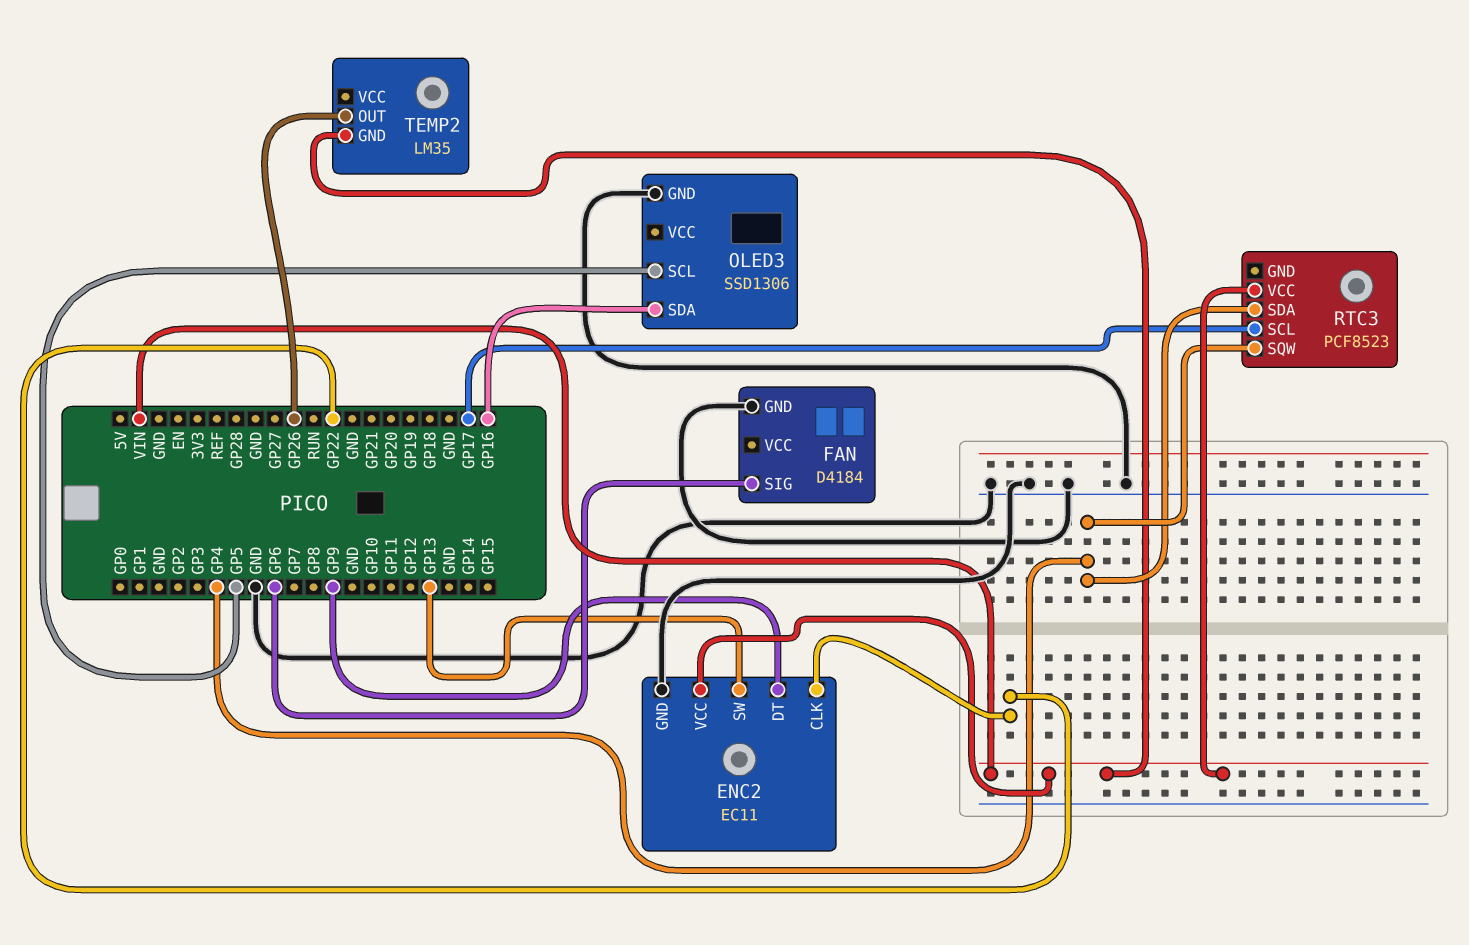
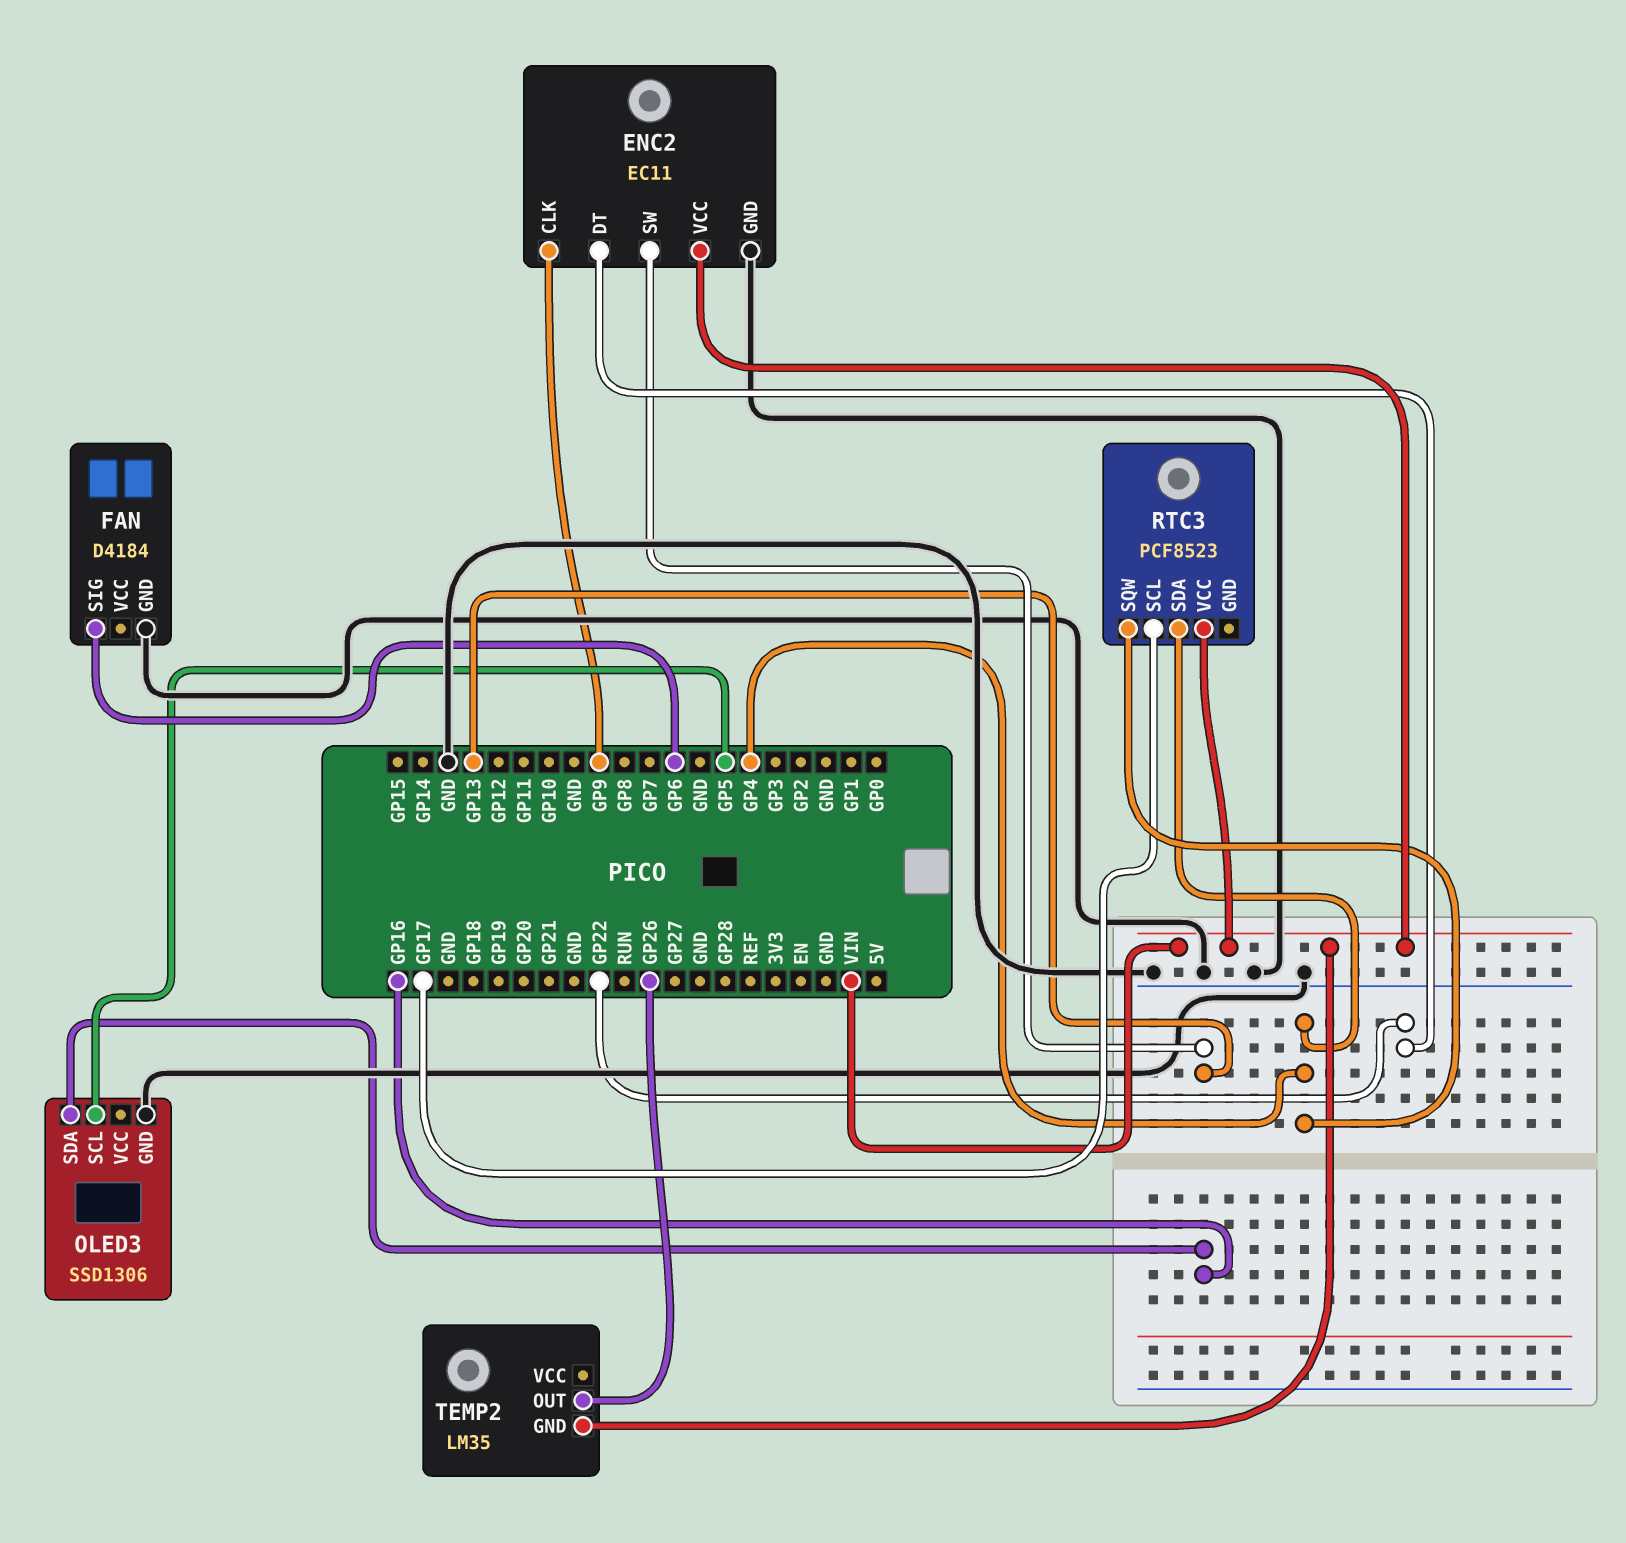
ENC2 pin CLK: GP22 -> GP9
ENC2 pin DT: GP9 -> GP22

